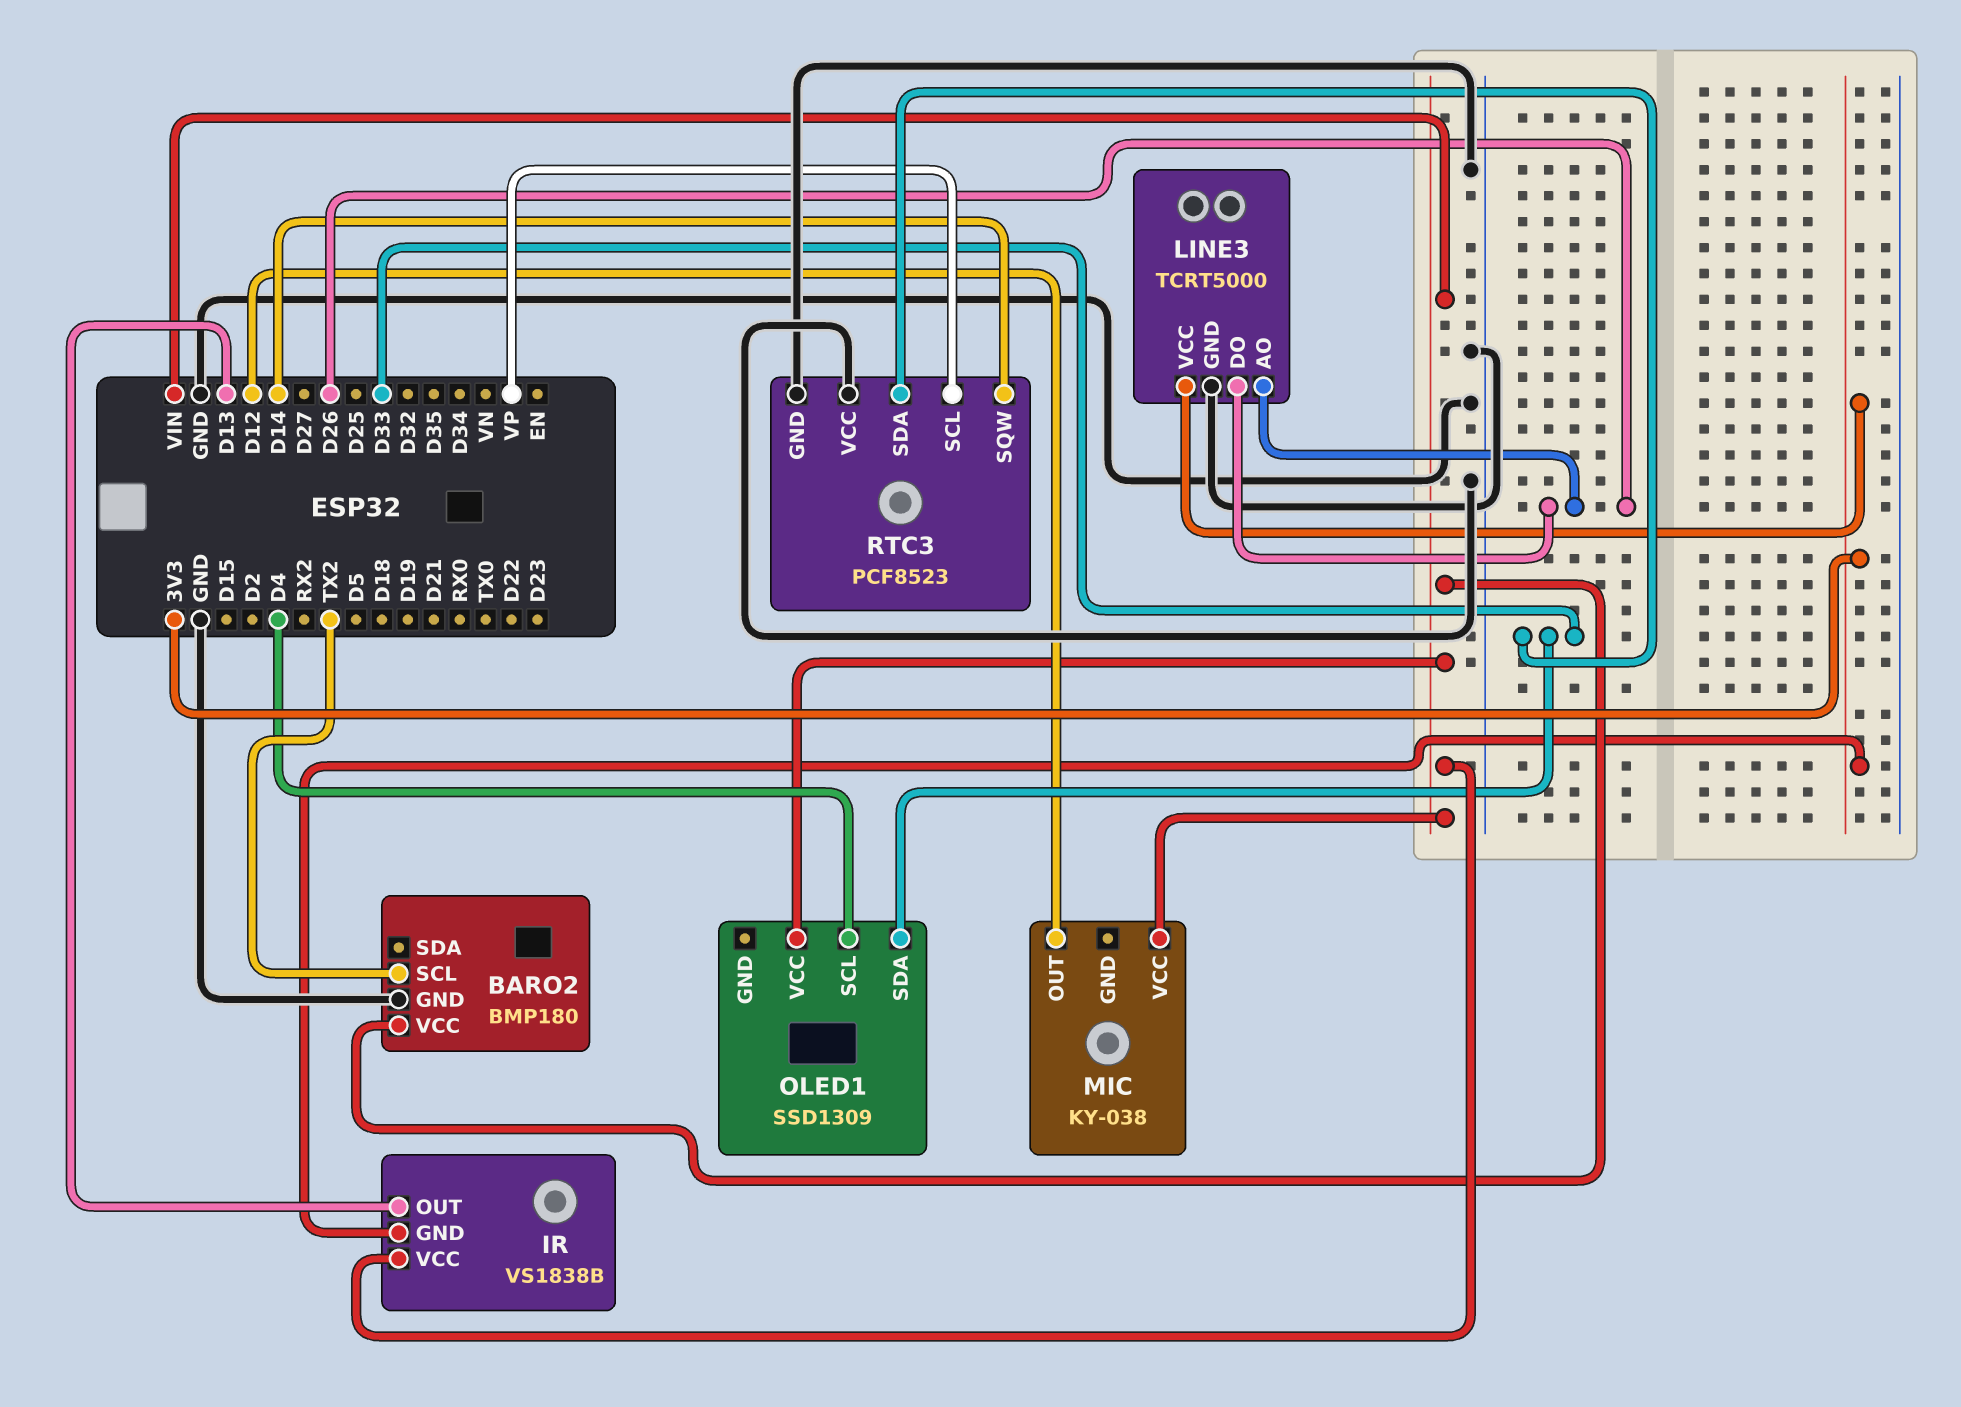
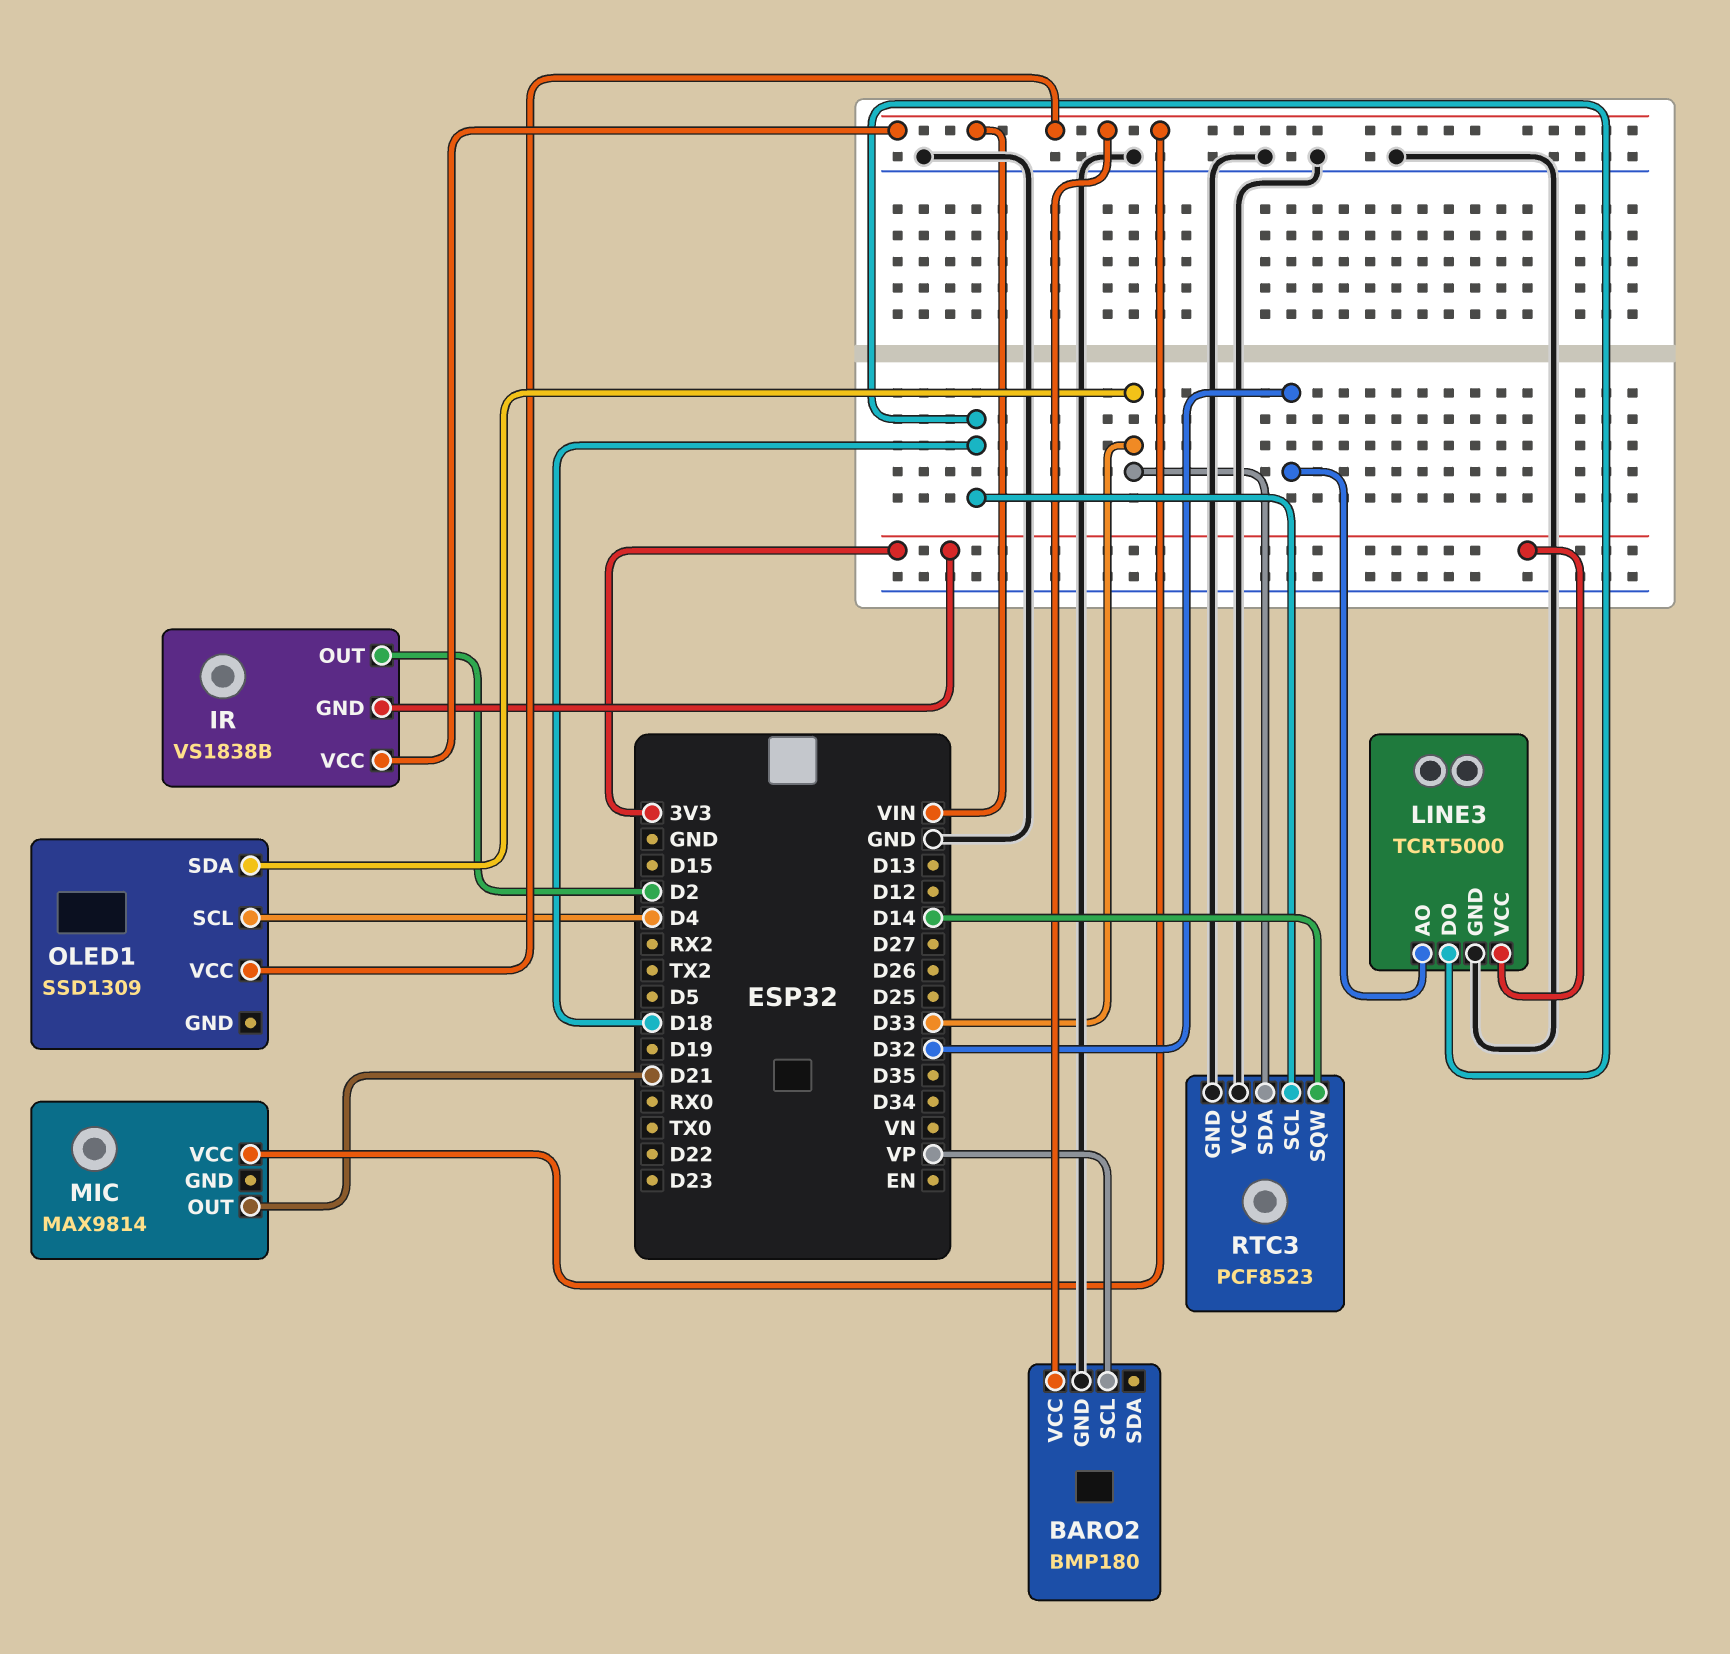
BARO2 pin SCL: TX2 -> VP
IR pin OUT: D13 -> D2
LINE3 pin AO: D26 -> D32
LINE3 pin DO: D26 -> D18
MIC: KY-038 -> MAX9814
MIC pin OUT: D12 -> D21
RTC3 pin SCL: VP -> D18

